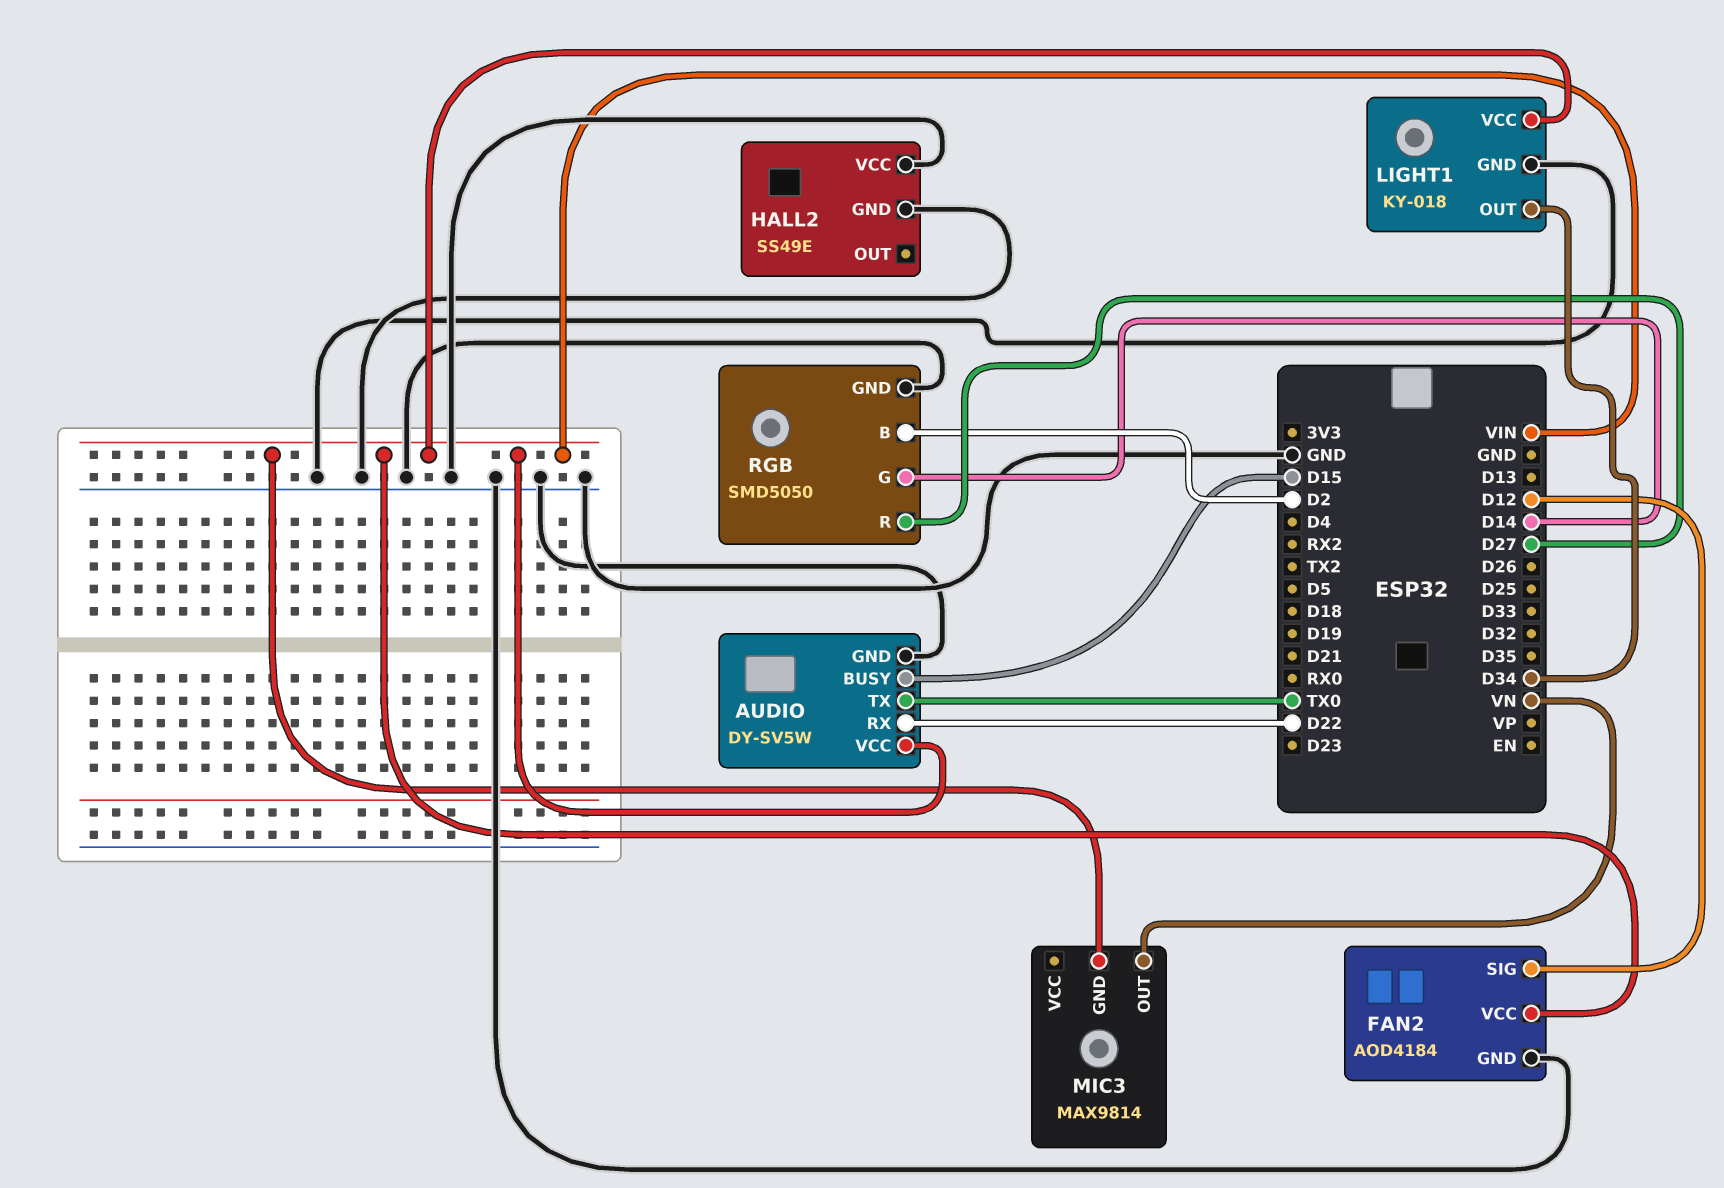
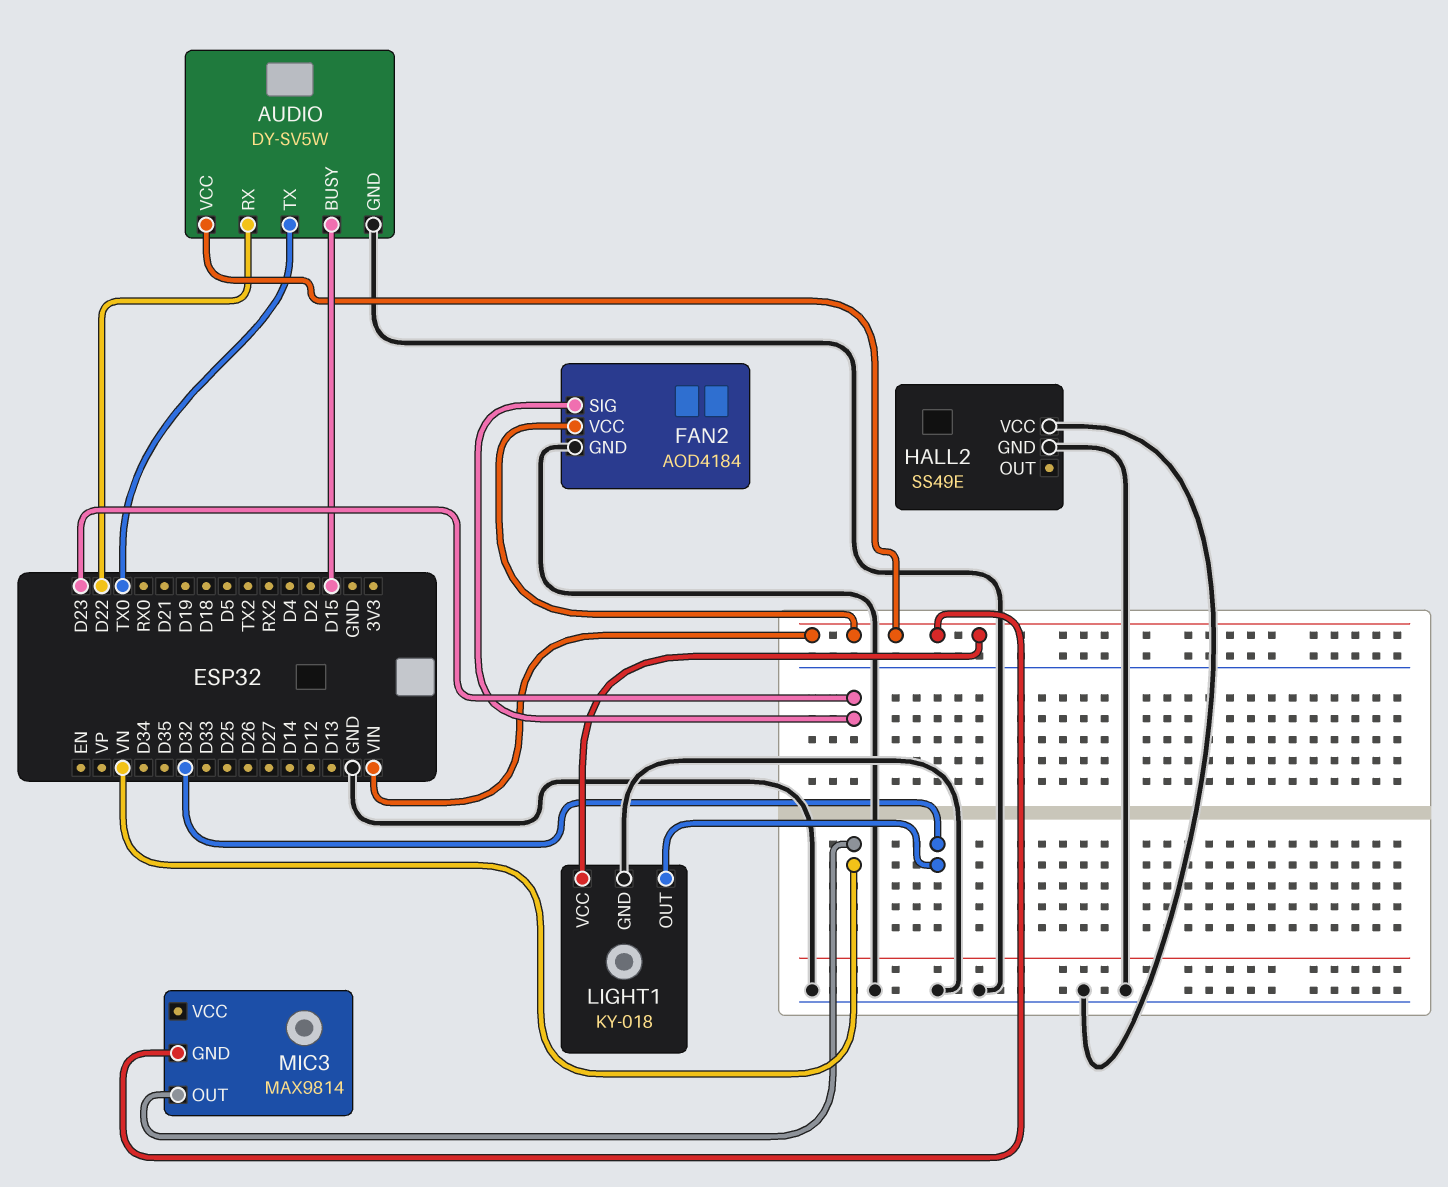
FAN2 pin SIG: D12 -> D23
LIGHT1 pin OUT: D34 -> D32
RGB: SMD5050 -> none
RGB pin B: D2 -> none
RGB pin G: D14 -> none
RGB pin GND: GND -> none
RGB pin R: D27 -> none

